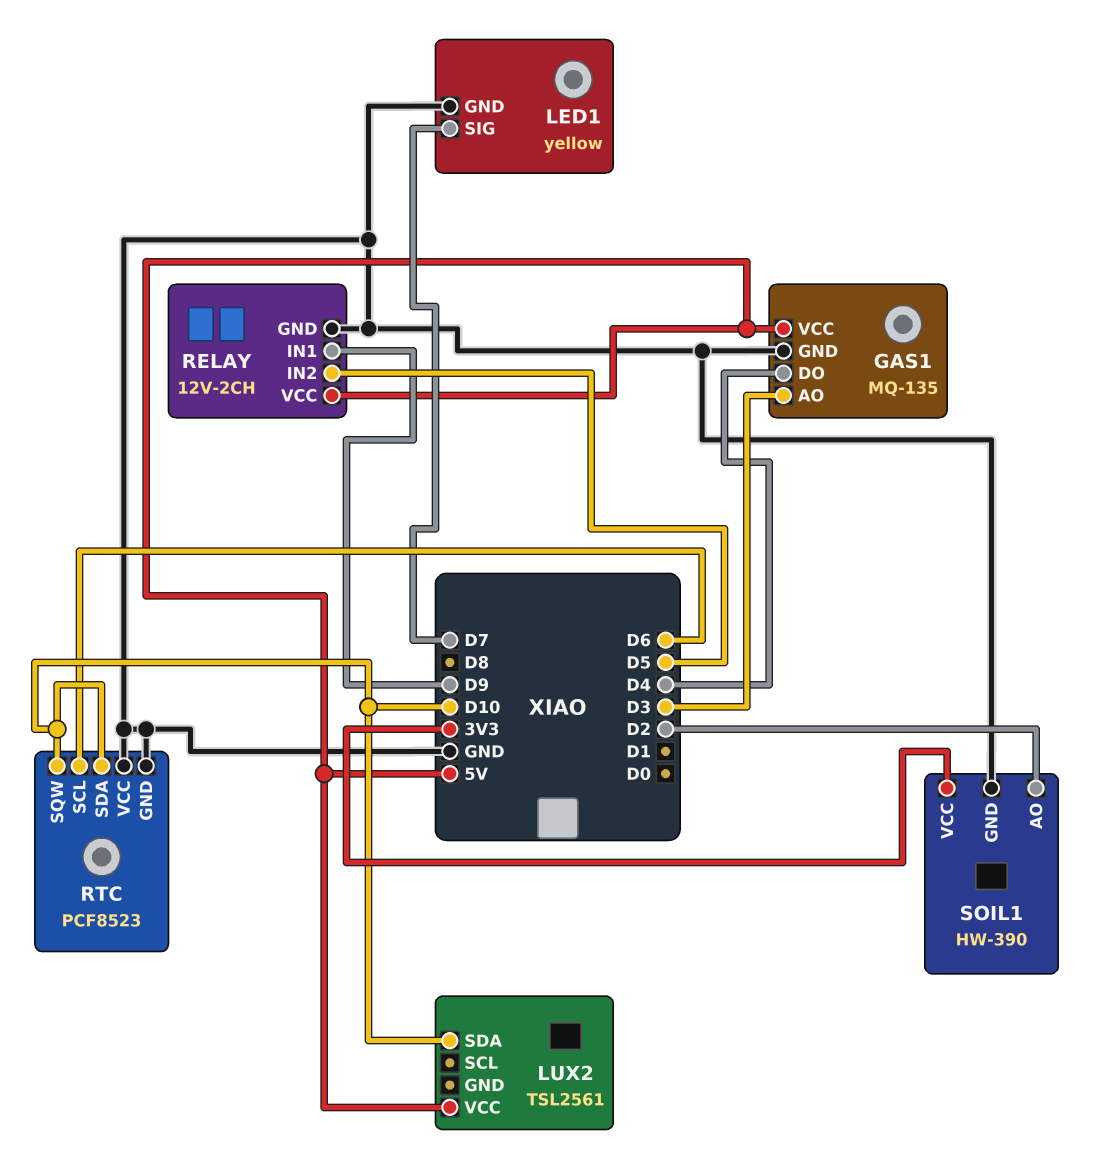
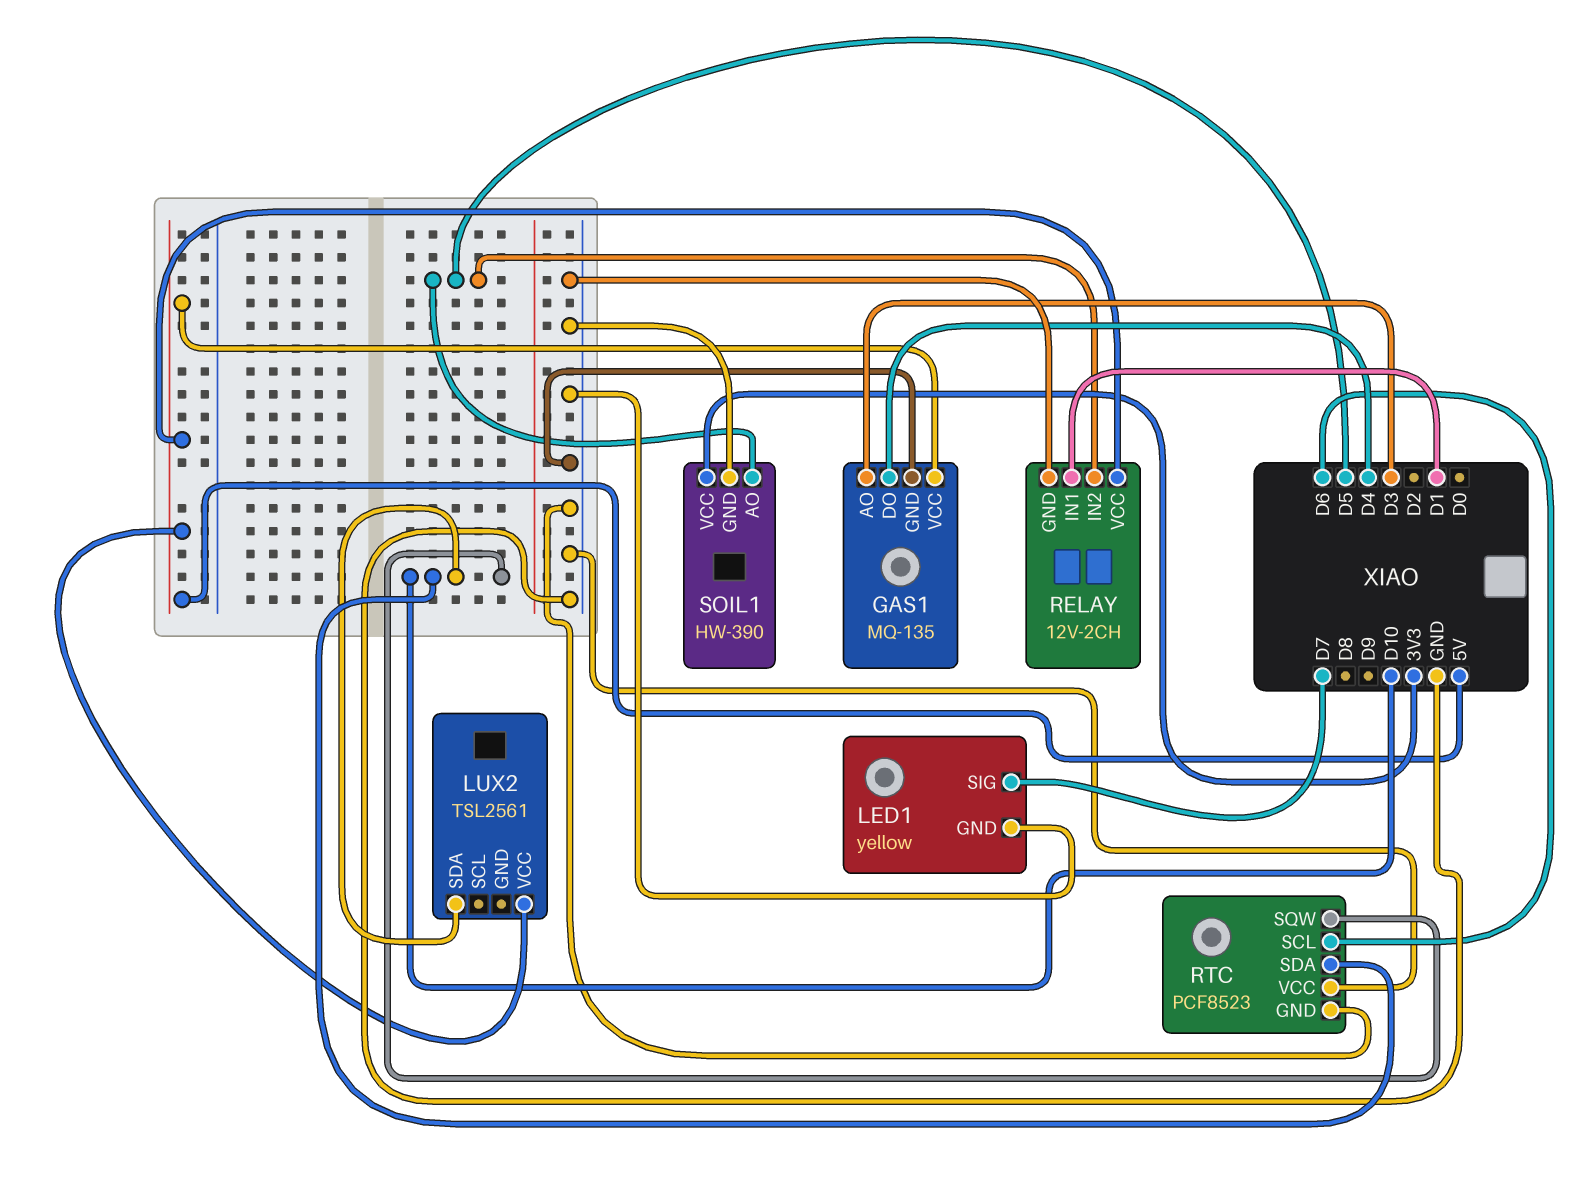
RELAY pin IN1: D9 -> D1
SOIL1 pin AO: D2 -> D5

